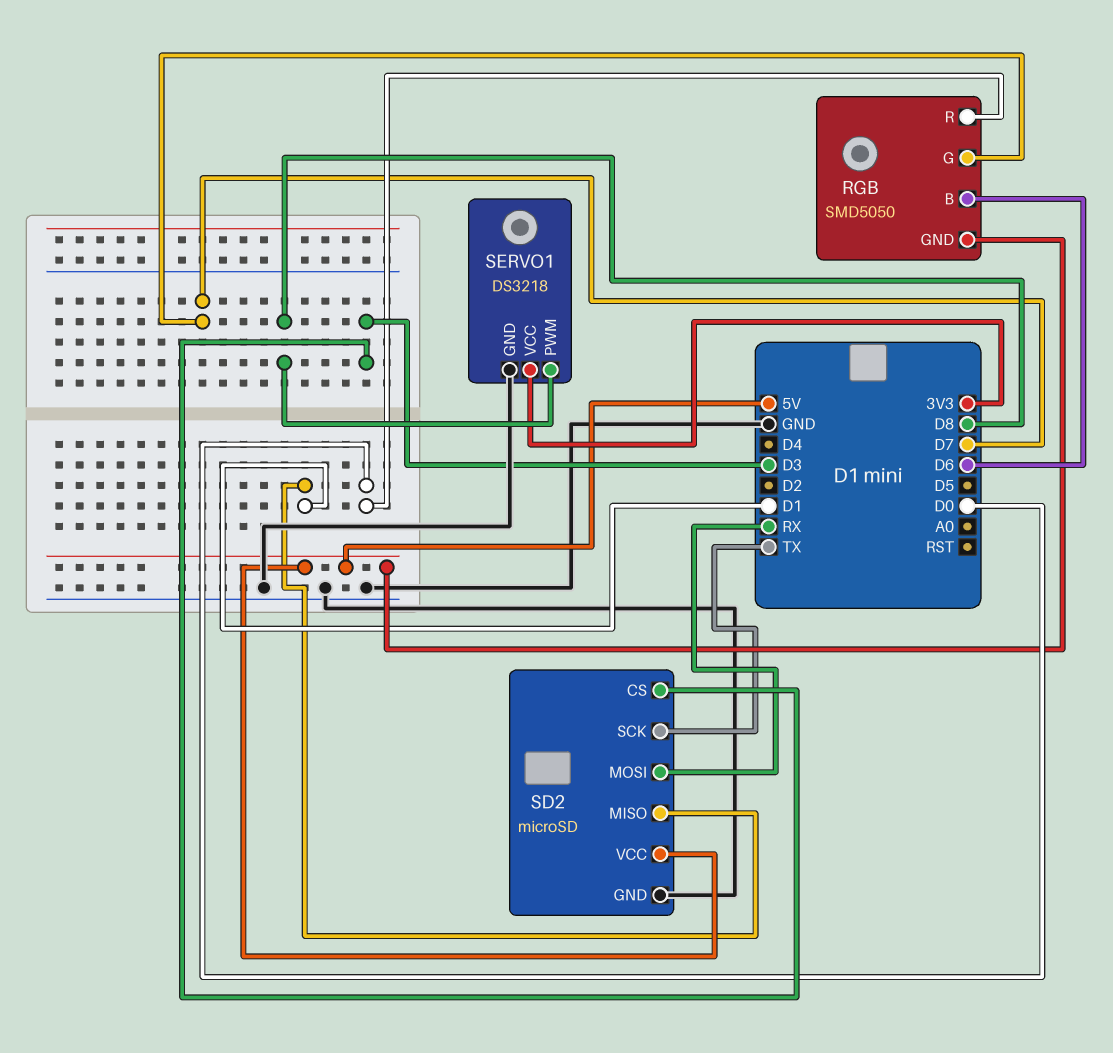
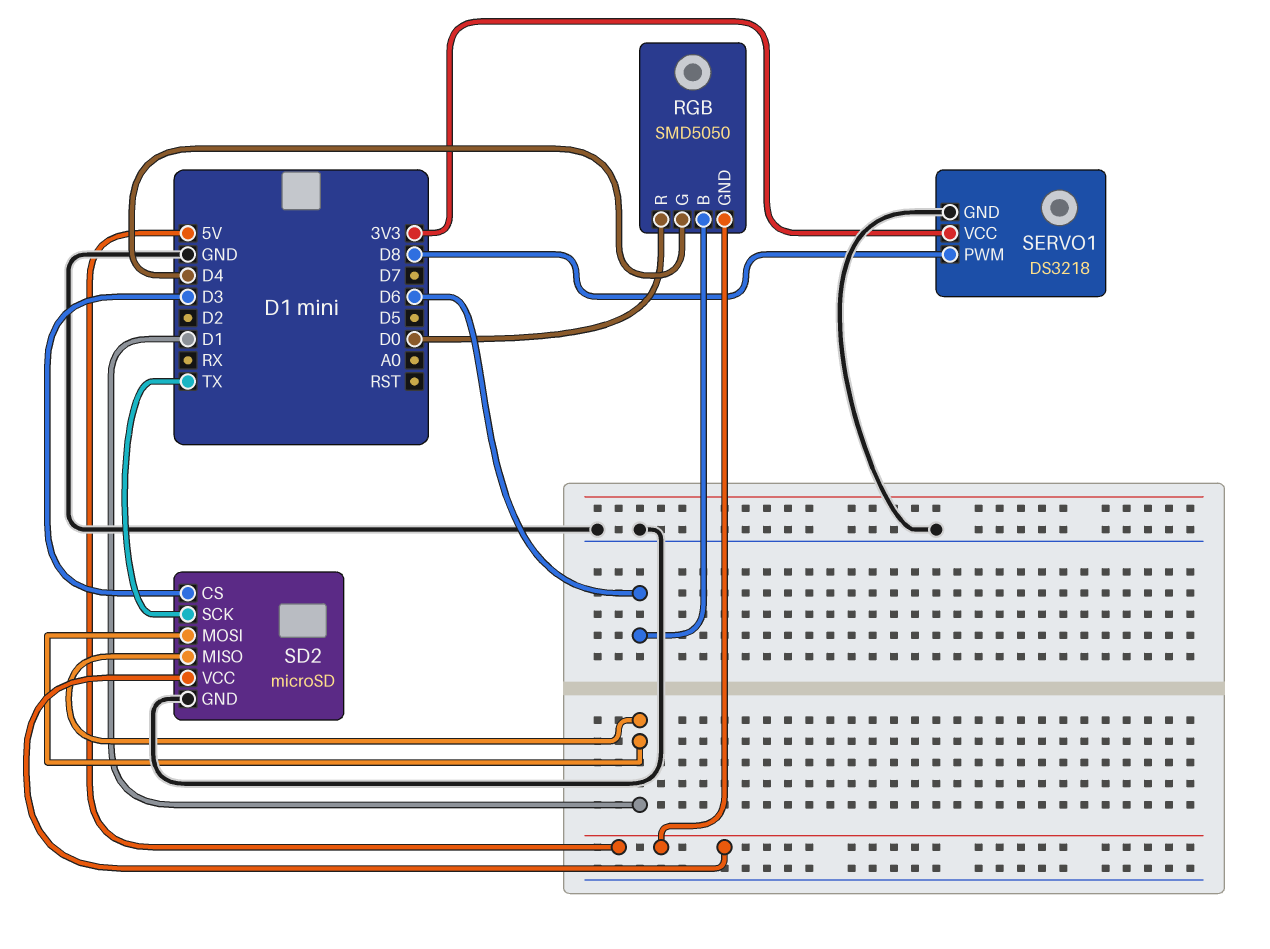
RGB pin G: D7 -> D4
SD2 pin MOSI: RX -> D1

